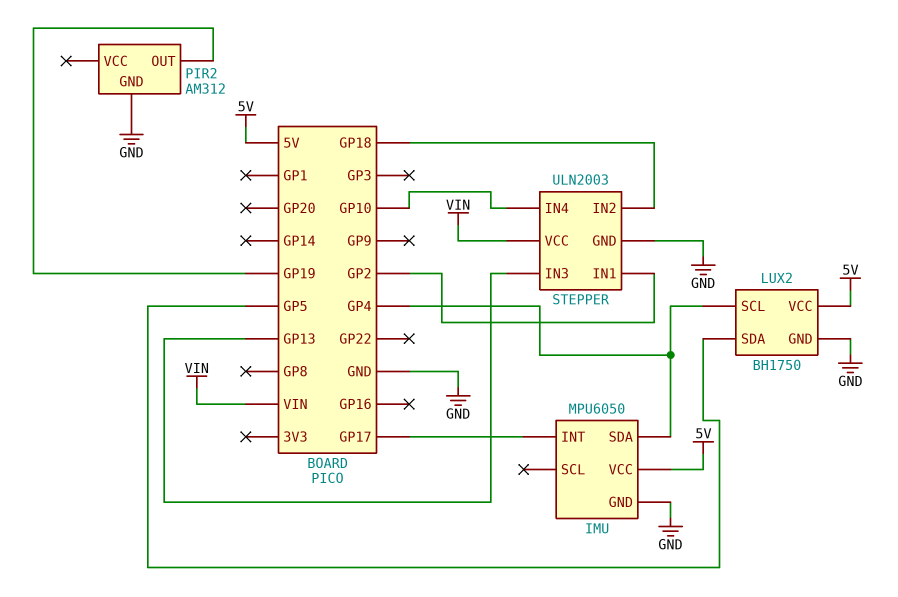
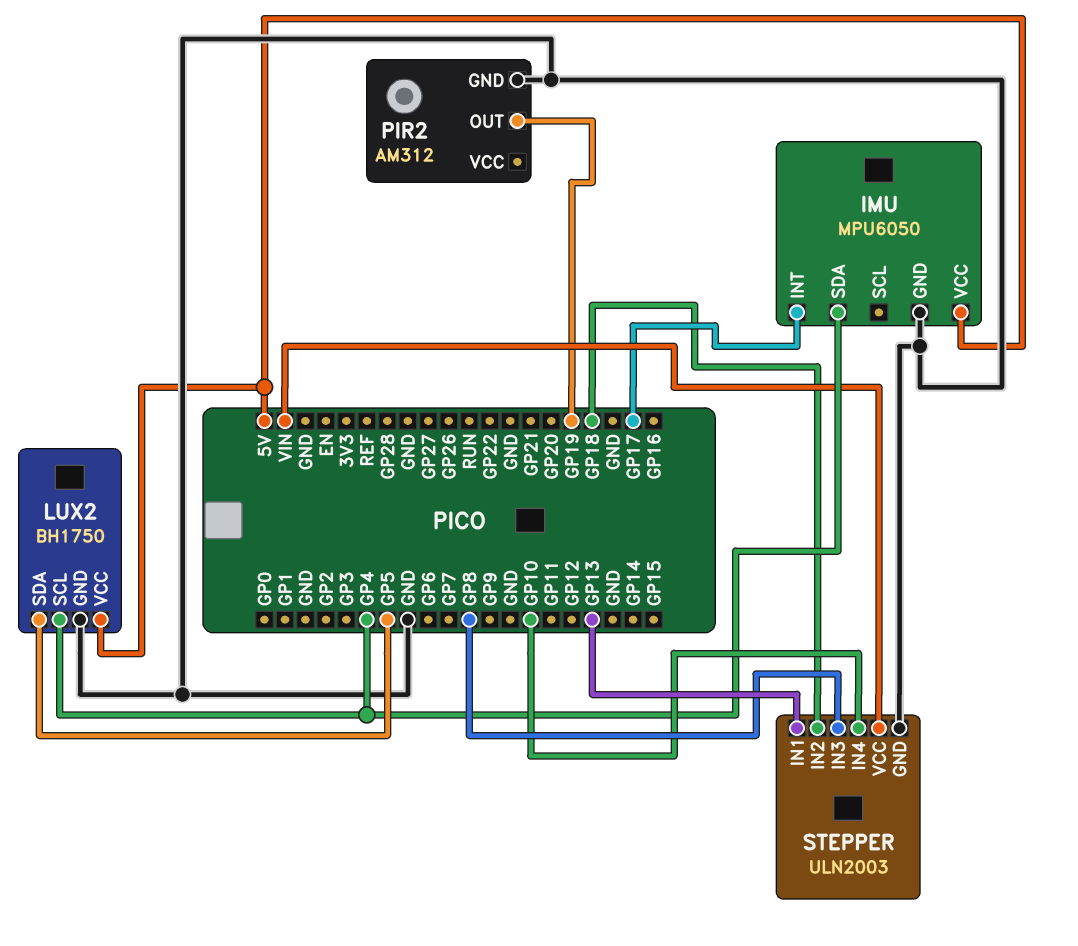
STEPPER pin IN1: GP2 -> GP13
STEPPER pin IN3: GP13 -> GP8

